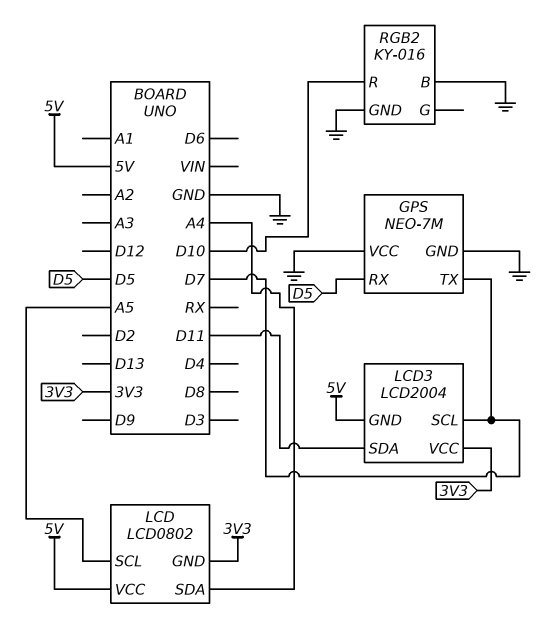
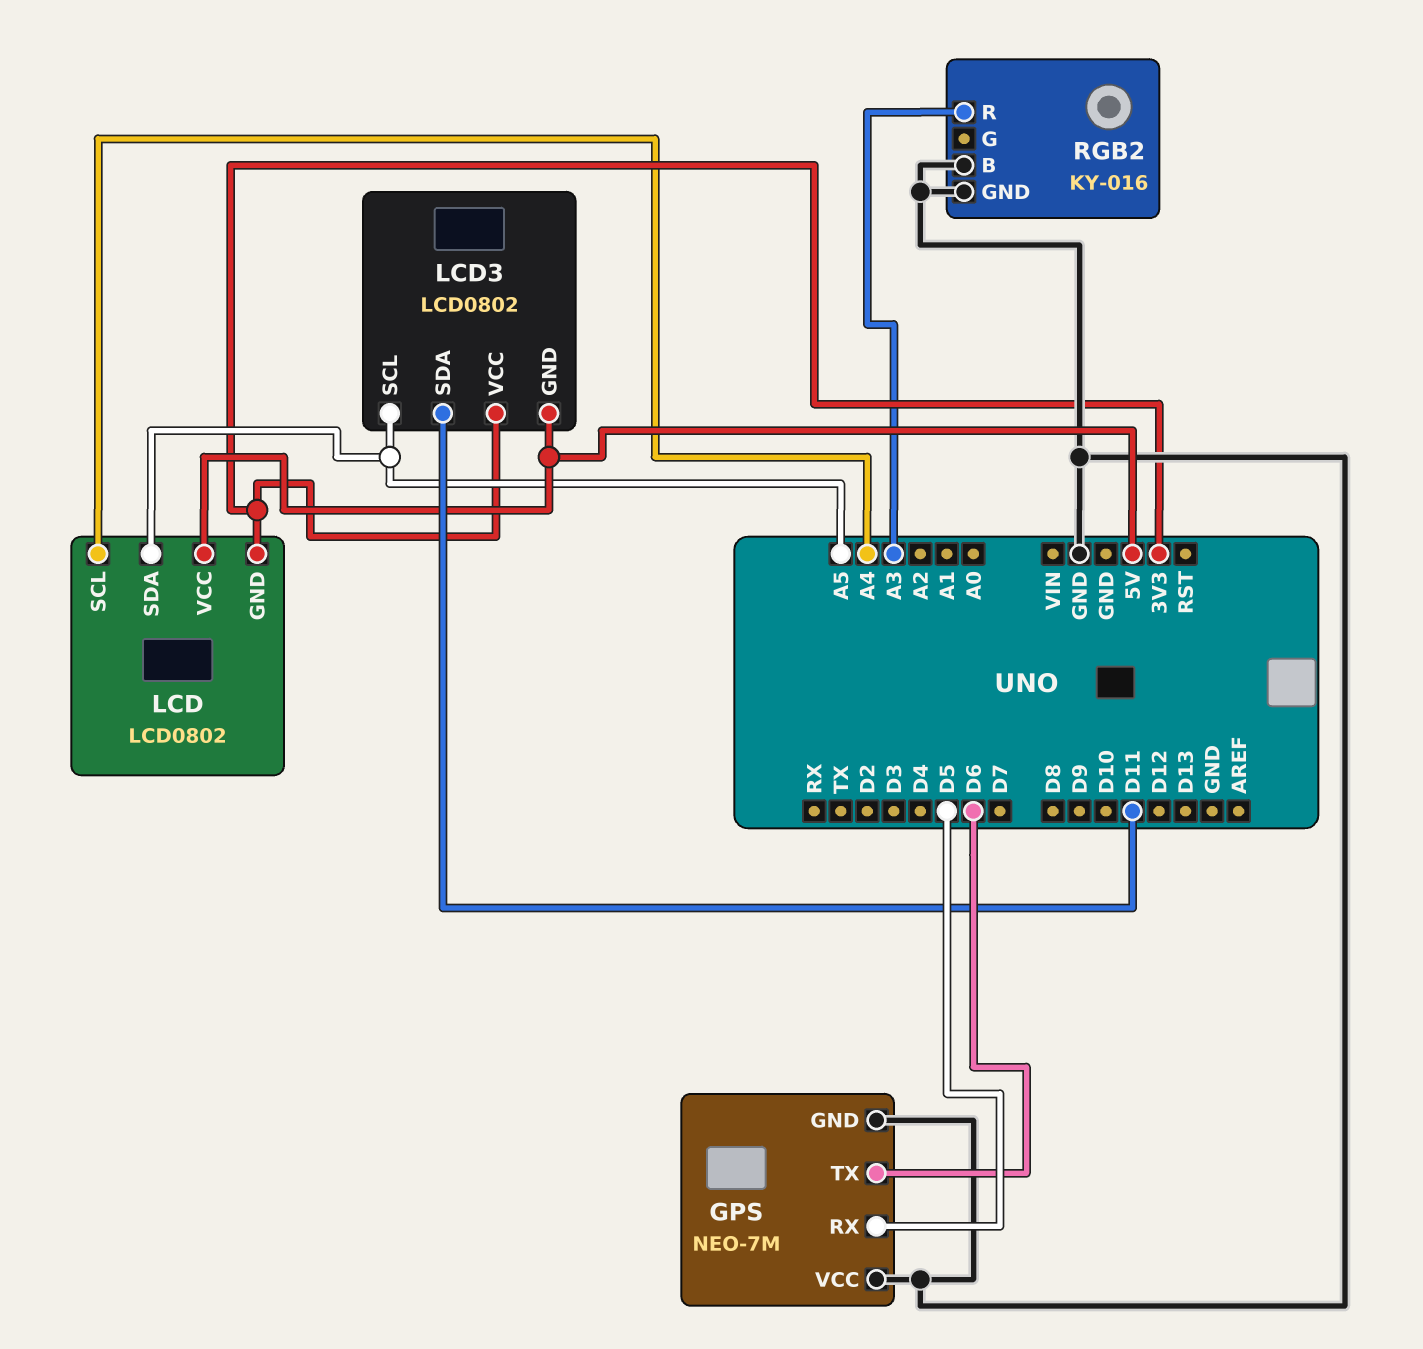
GPS pin TX: D7 -> D6
LCD pin SCL: A5 -> A4
LCD pin SDA: A4 -> A5
LCD3: LCD2004 -> LCD0802
LCD3 pin SCL: D7 -> A5
RGB2 pin R: D10 -> A3

